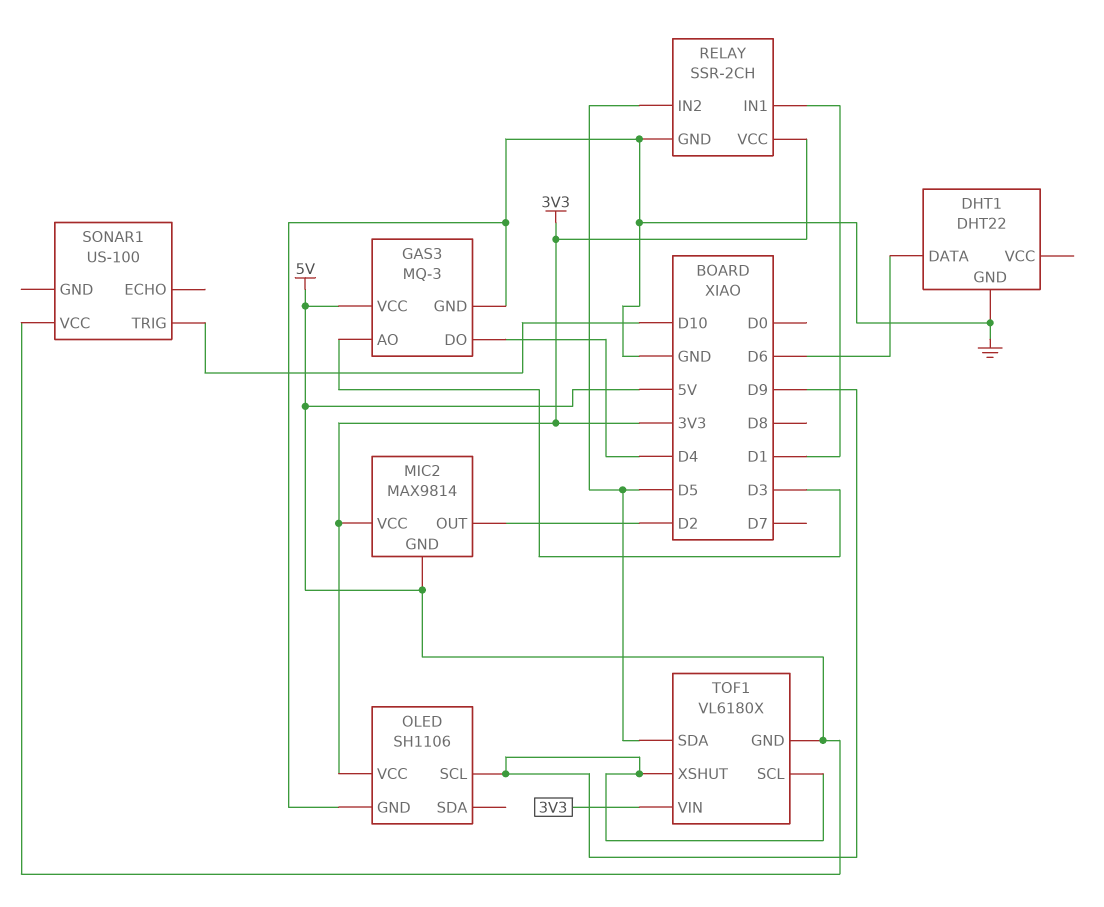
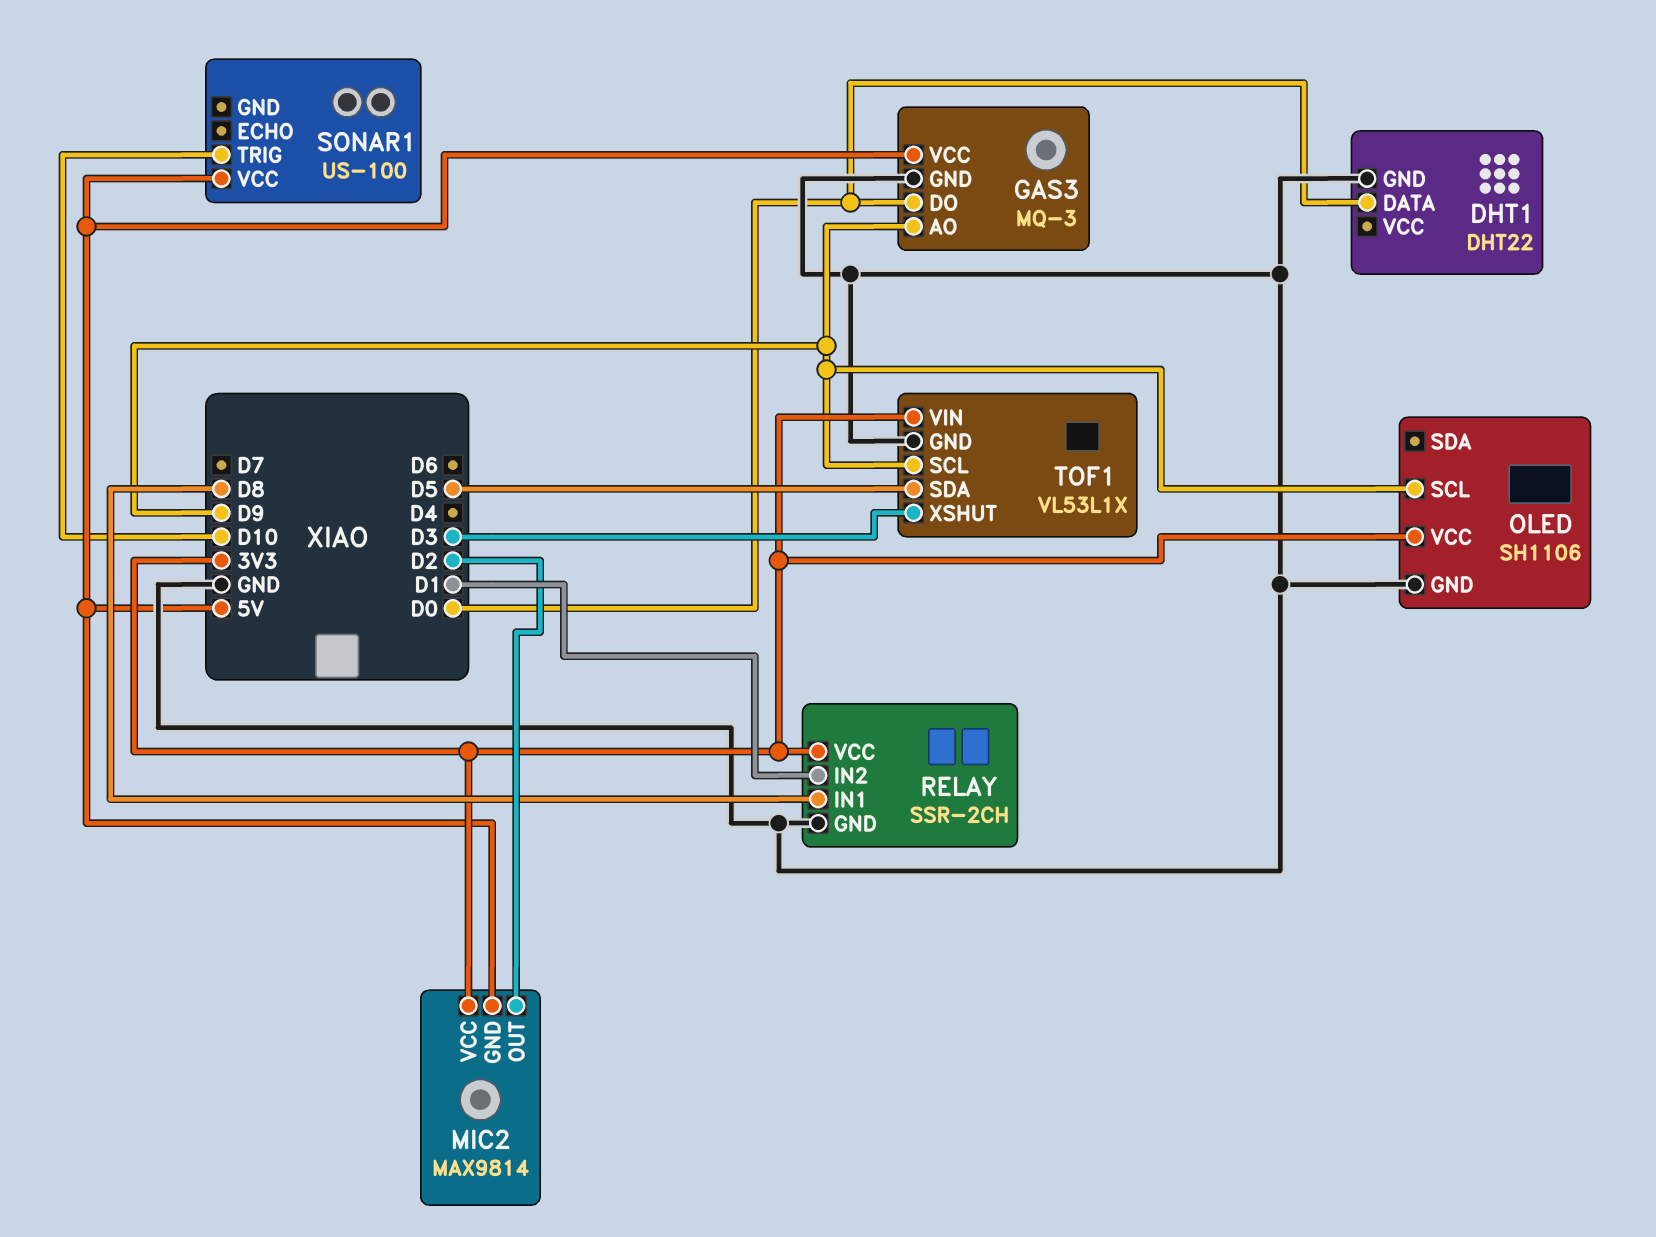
DHT1 pin DATA: D6 -> D0
GAS3 pin AO: D3 -> D9
GAS3 pin DO: D4 -> D0
RELAY pin IN1: D1 -> D8
RELAY pin IN2: D5 -> D1
TOF1: VL6180X -> VL53L1X
TOF1 pin GND: 5V -> GND
TOF1 pin XSHUT: D9 -> D3

